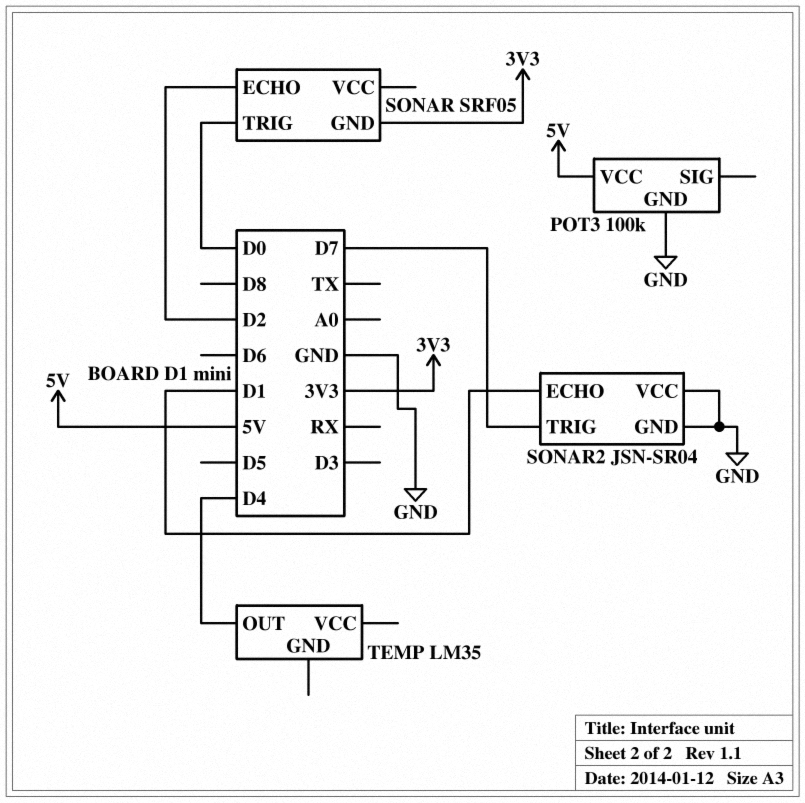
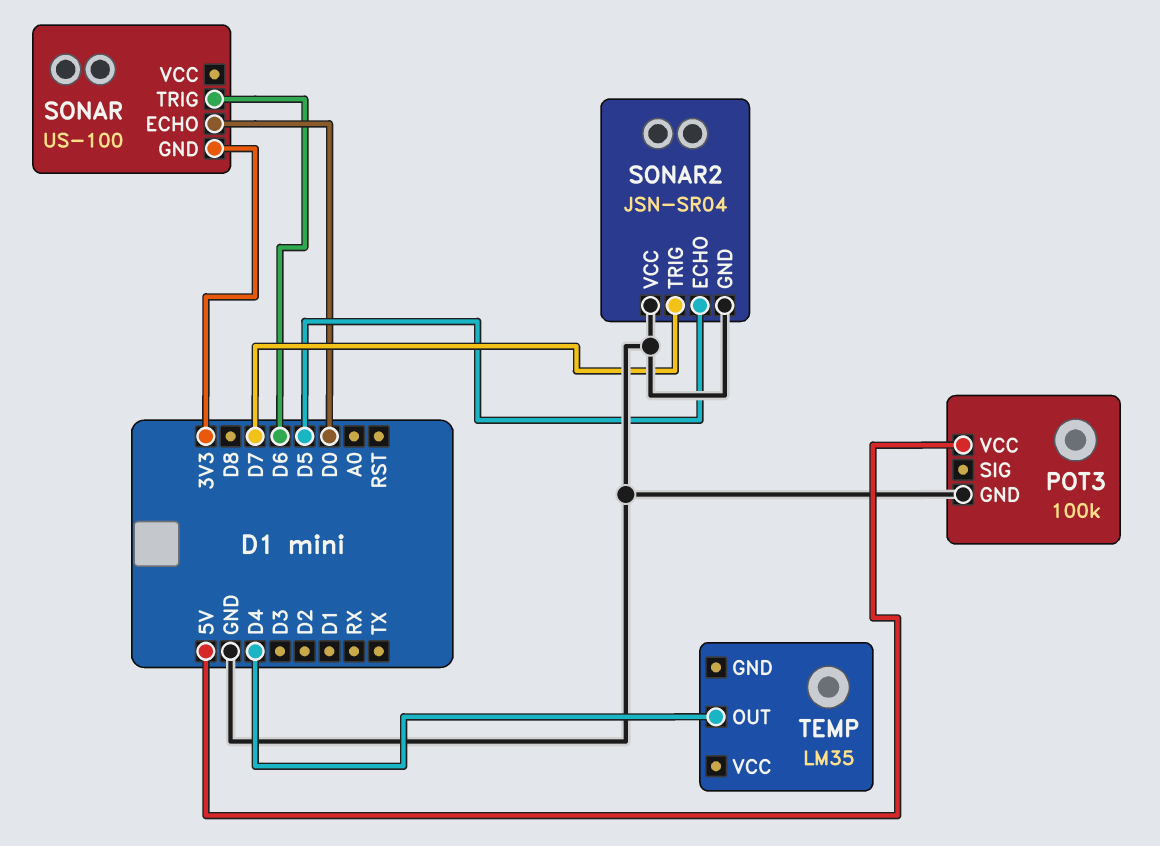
SONAR: SRF05 -> US-100
SONAR pin ECHO: D2 -> D0
SONAR pin TRIG: D0 -> D6
SONAR2 pin ECHO: D1 -> D5

